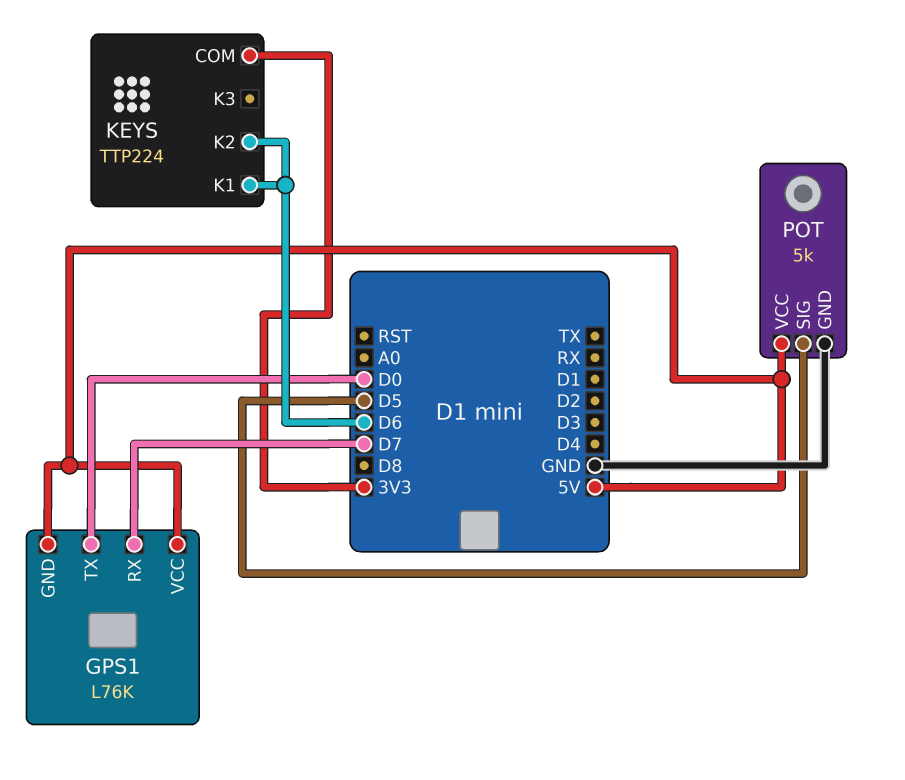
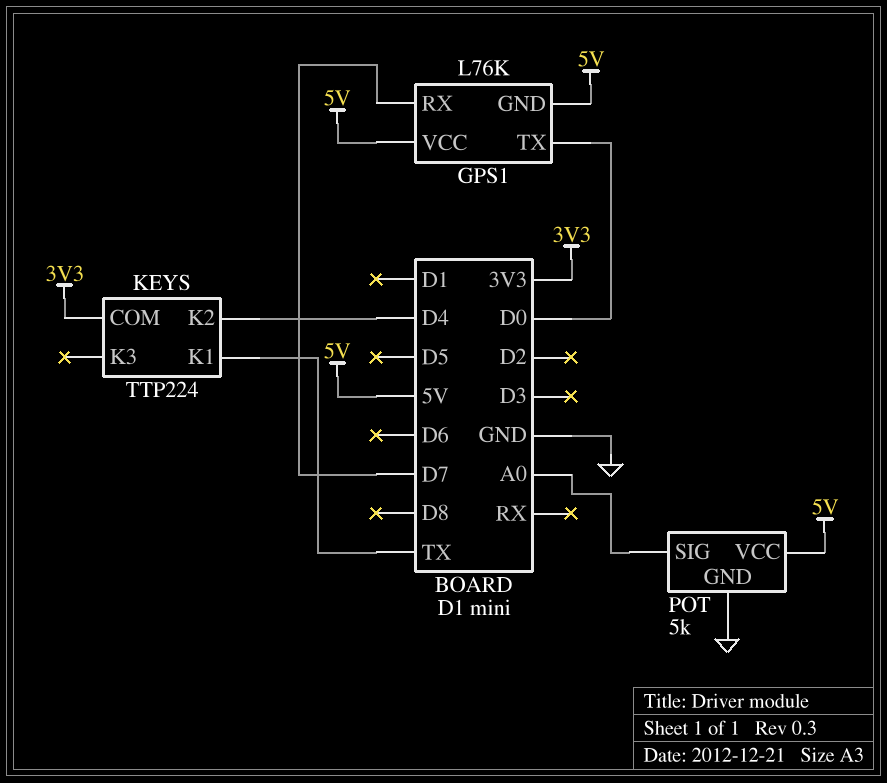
KEYS pin K1: D6 -> TX
KEYS pin K2: D6 -> D4
POT pin SIG: D5 -> A0

